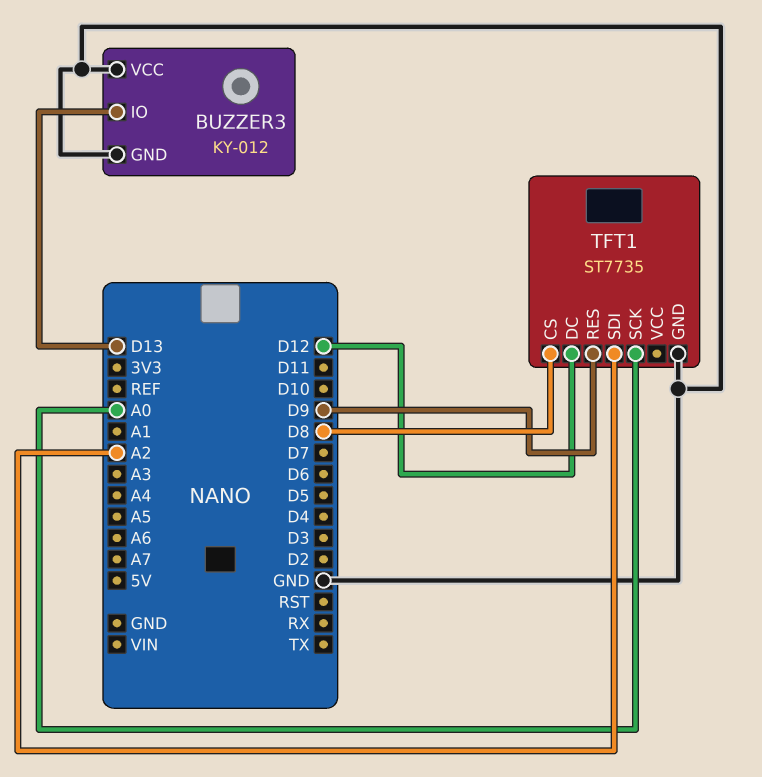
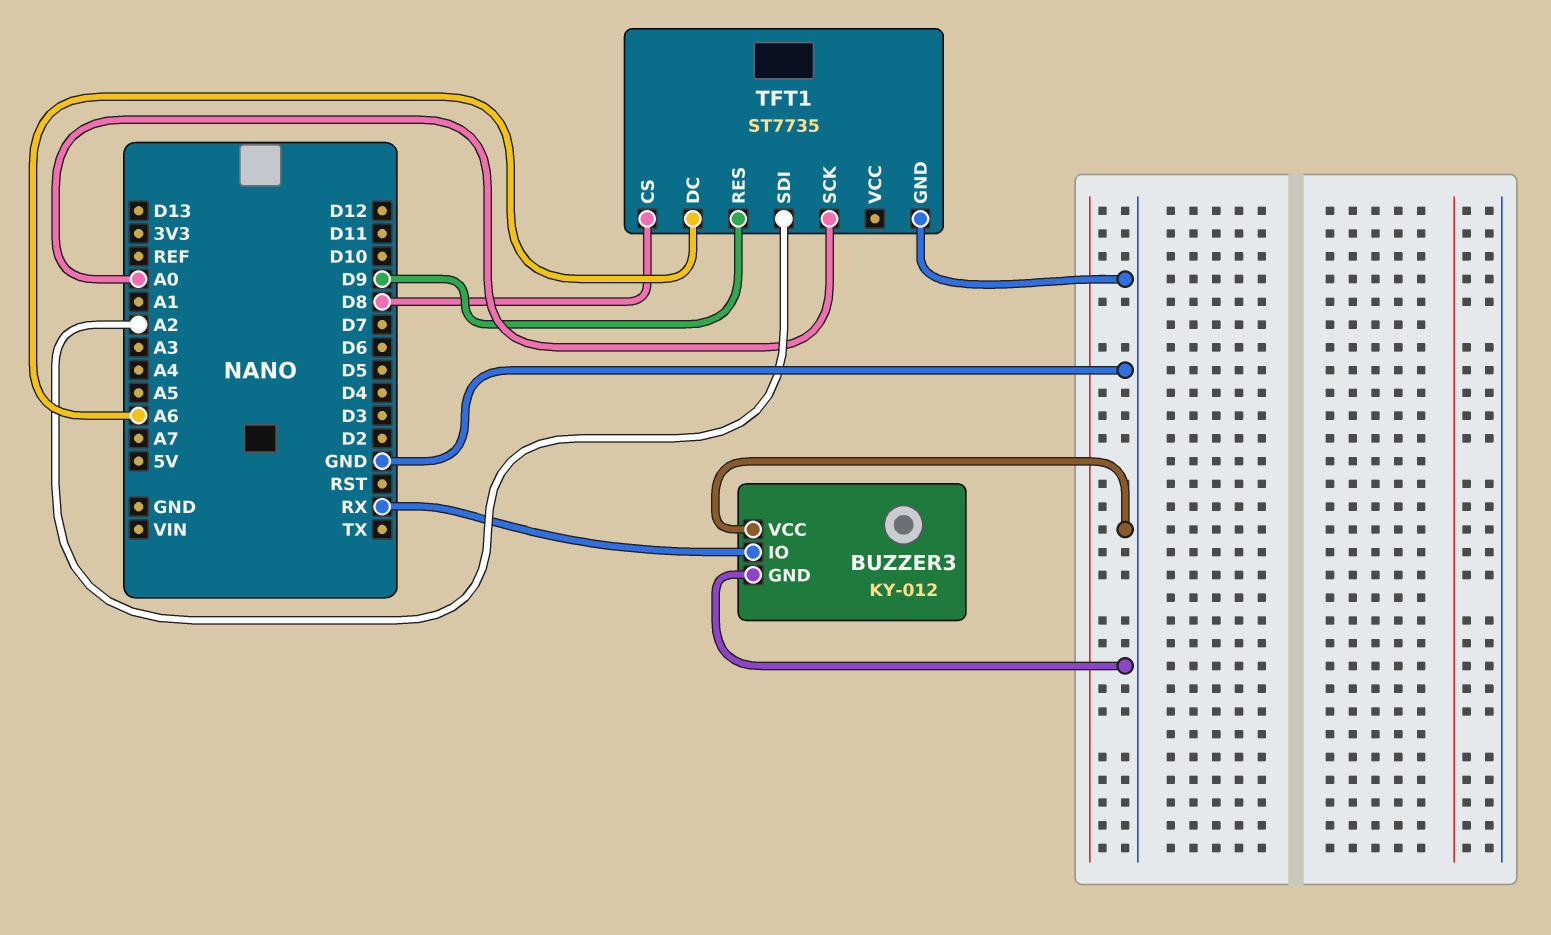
BUZZER3 pin IO: D13 -> RX
TFT1 pin DC: D12 -> A6

